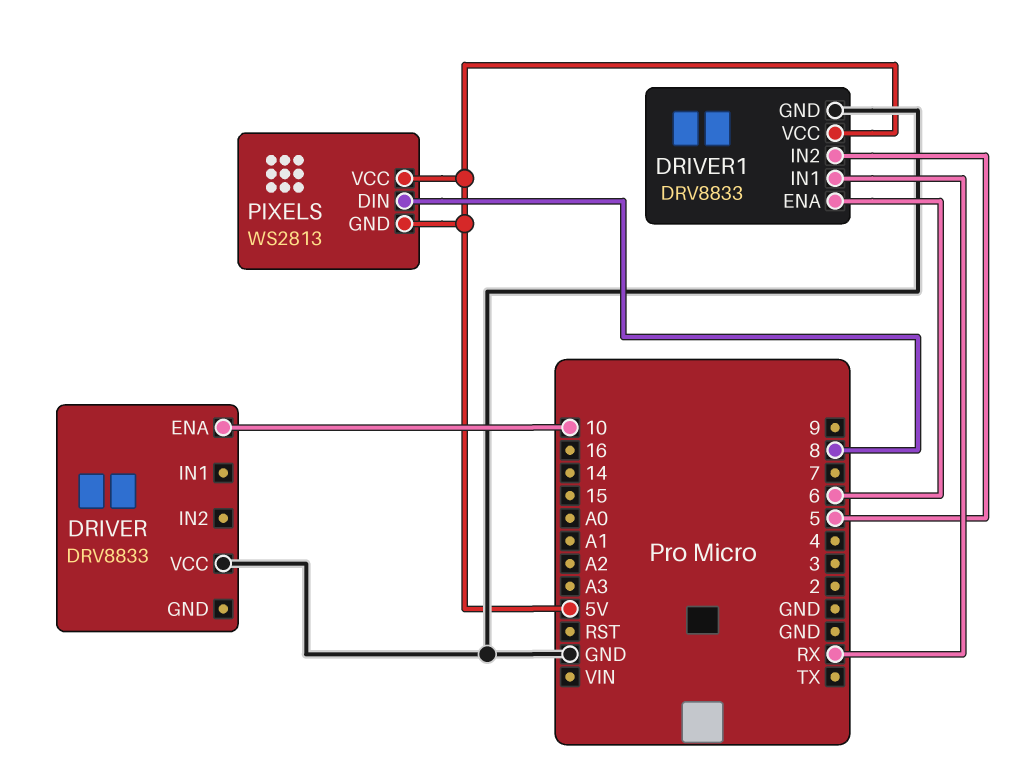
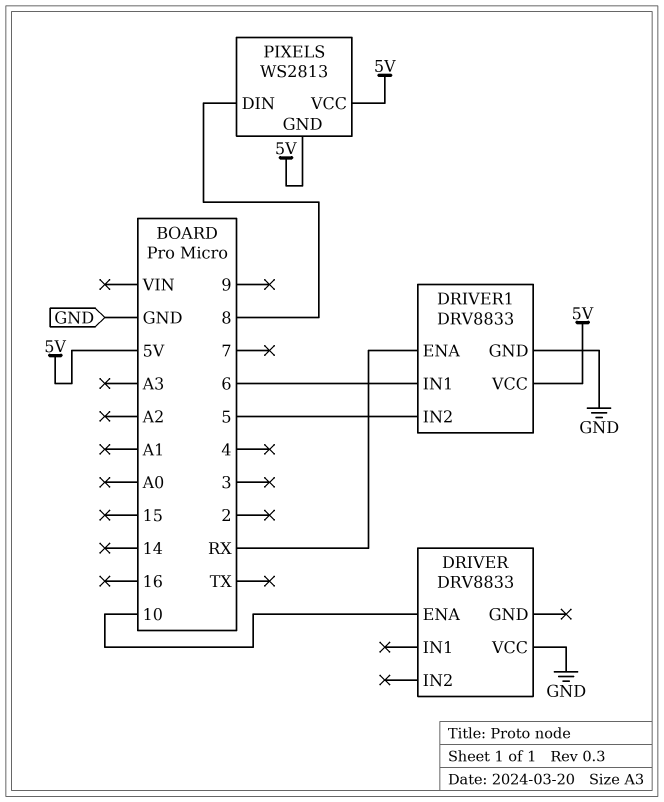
DRIVER1 pin ENA: 6 -> RX
DRIVER1 pin IN1: RX -> 6

